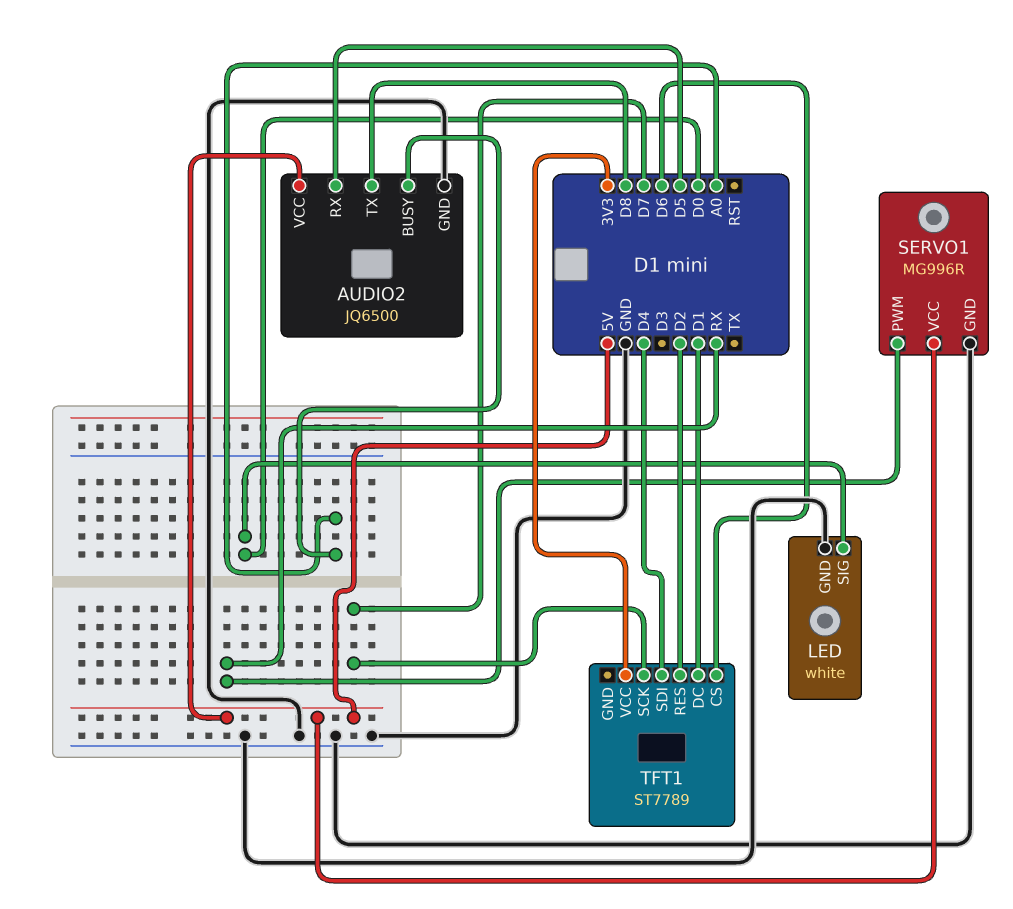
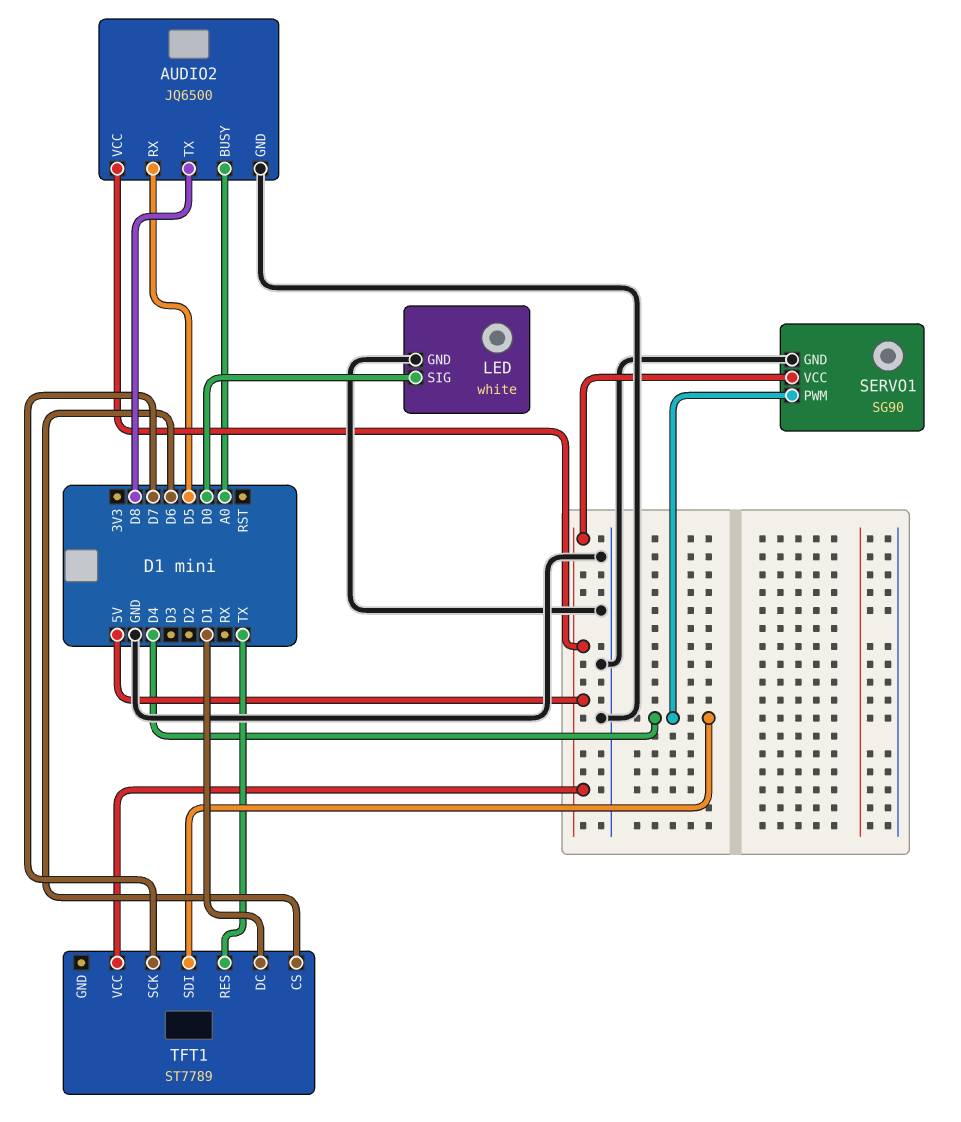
SERVO1: MG996R -> SG90
SERVO1 pin PWM: RX -> D4
TFT1 pin RES: D2 -> TX
TFT1 pin VCC: 3V3 -> 5V

